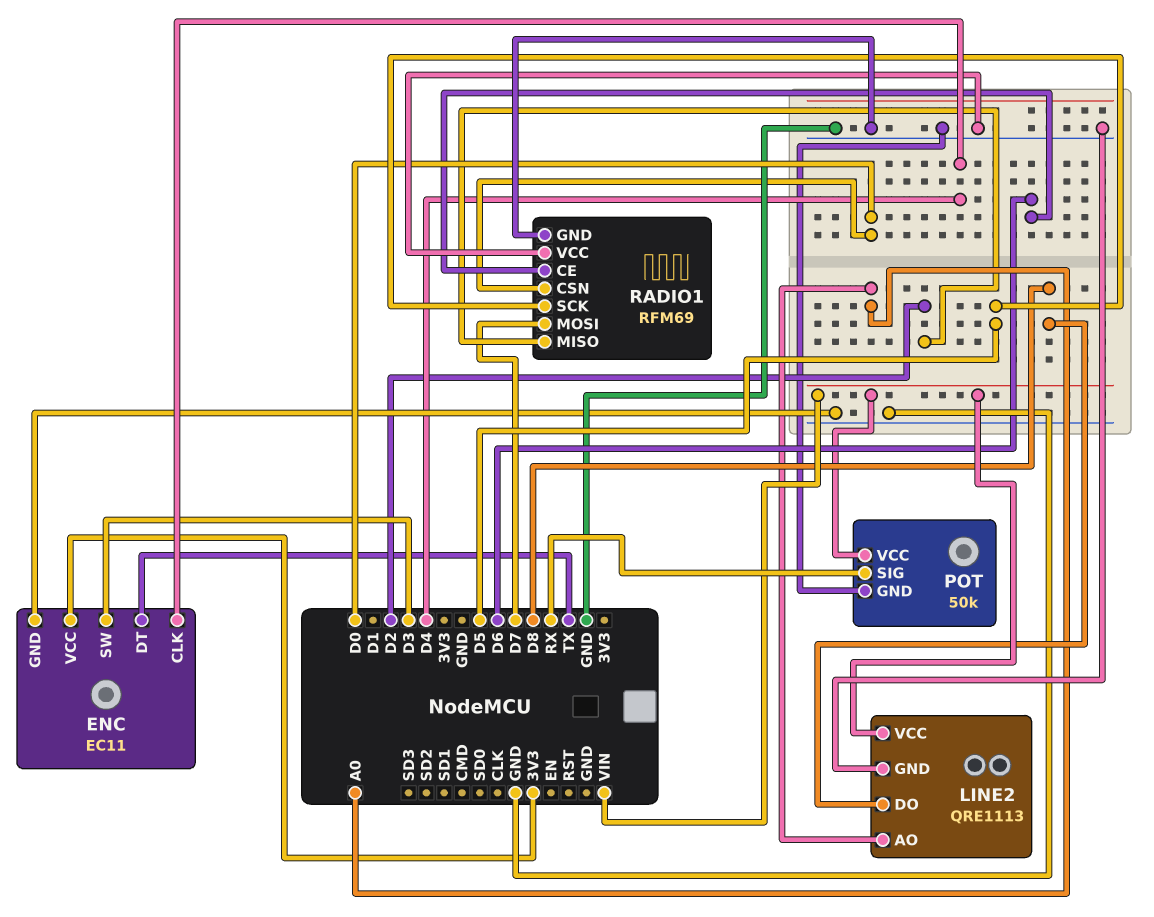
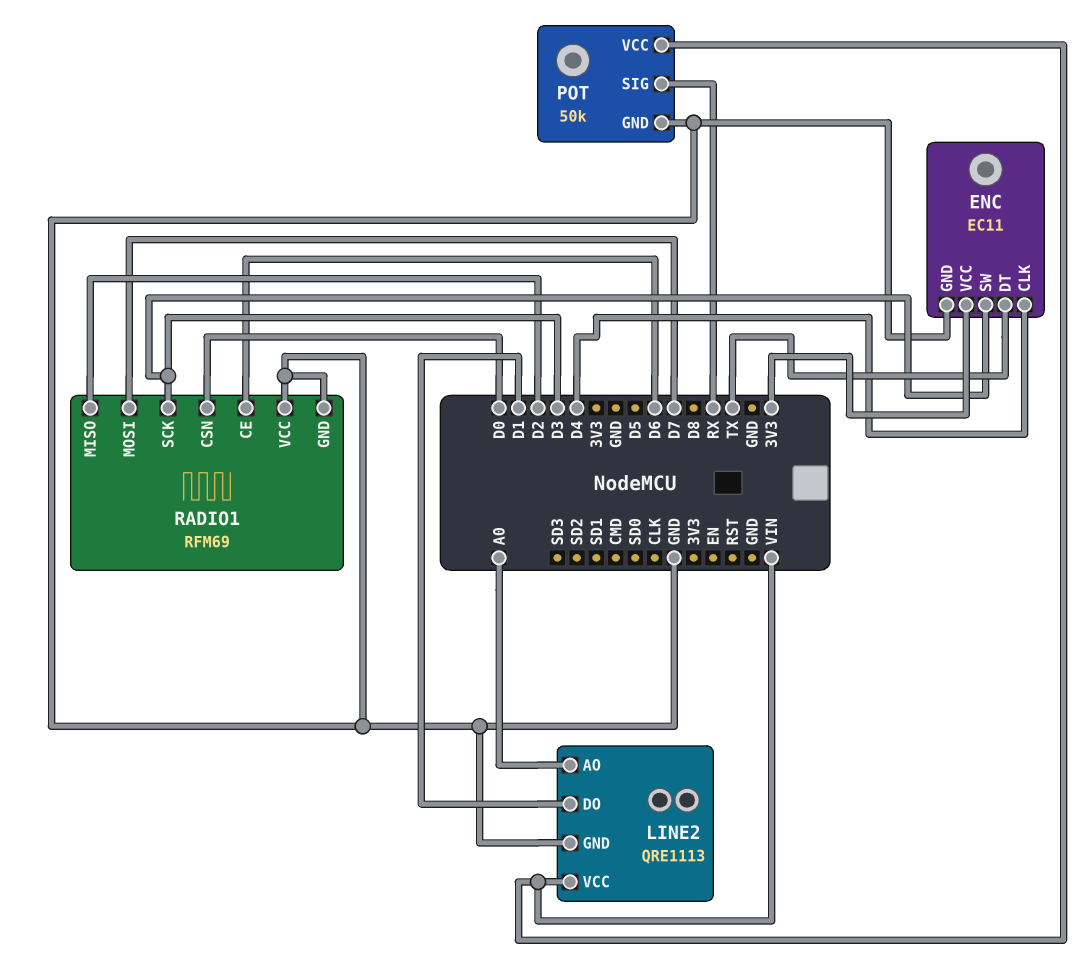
LINE2 pin DO: D8 -> D1
RADIO1 pin SCK: D5 -> D3

